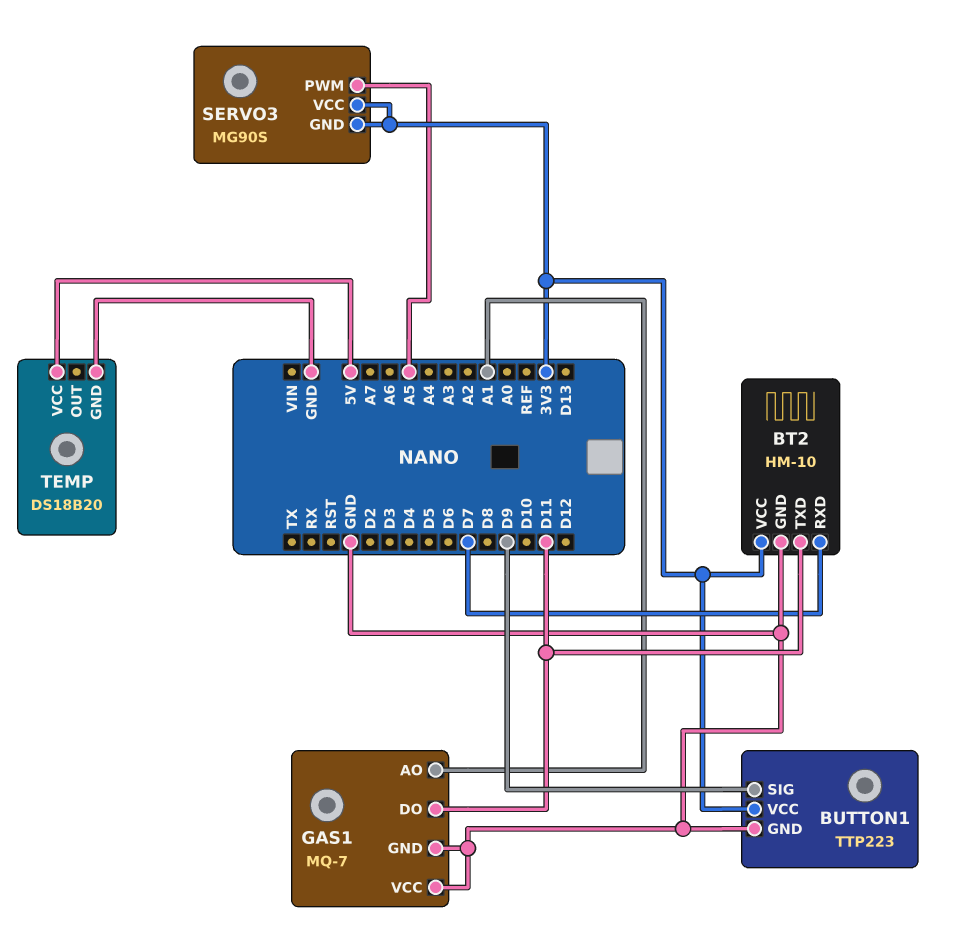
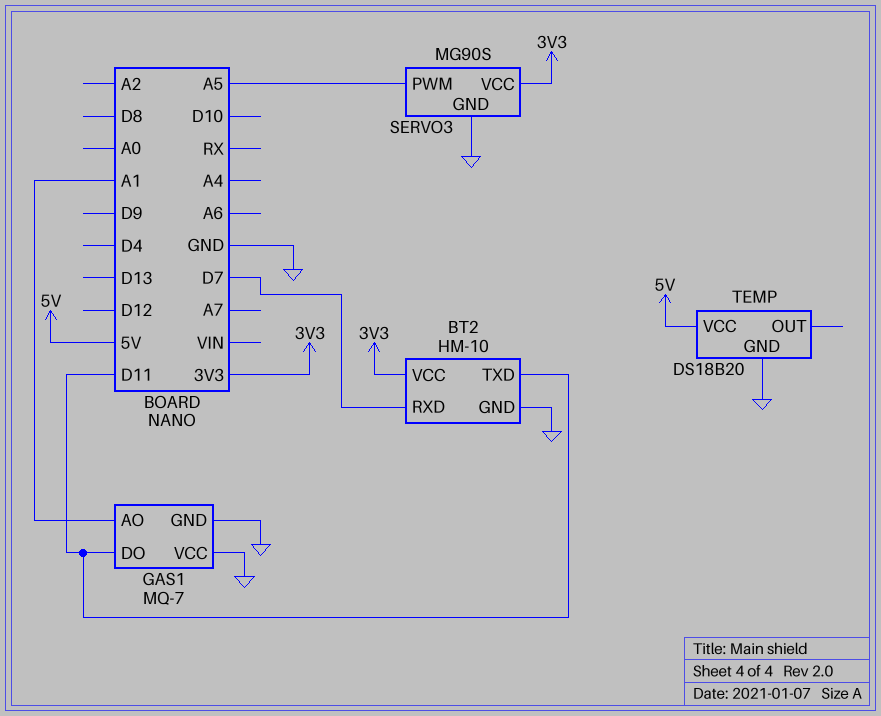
BUTTON1: TTP223 -> none
BUTTON1 pin GND: GND -> none
BUTTON1 pin SIG: D9 -> none
BUTTON1 pin VCC: 3V3 -> none
SERVO3 pin GND: 3V3 -> GND

